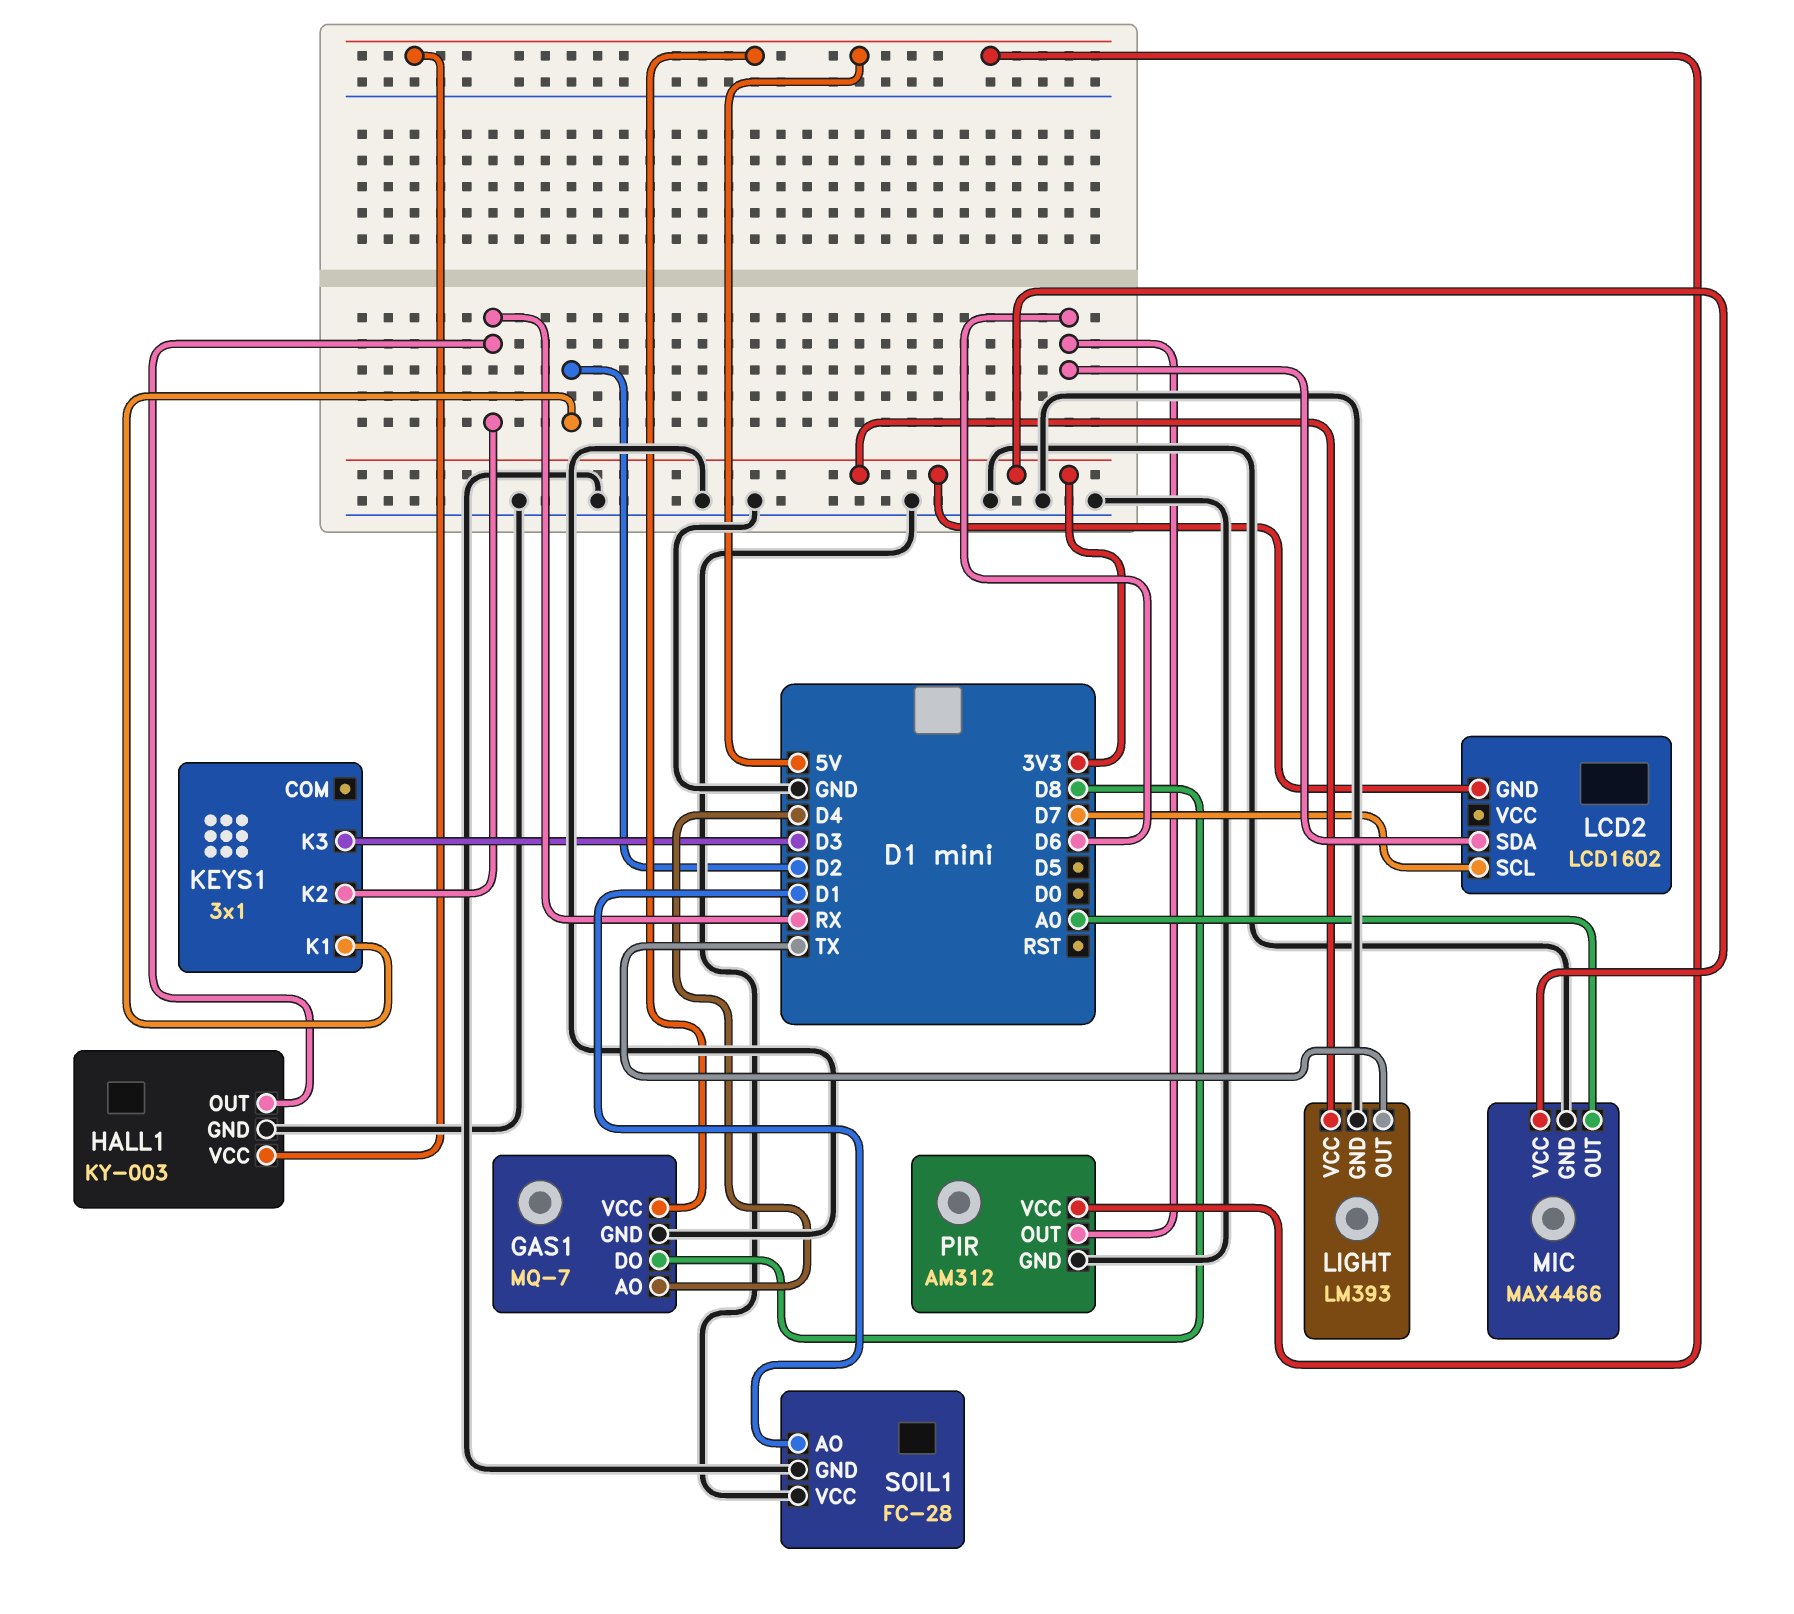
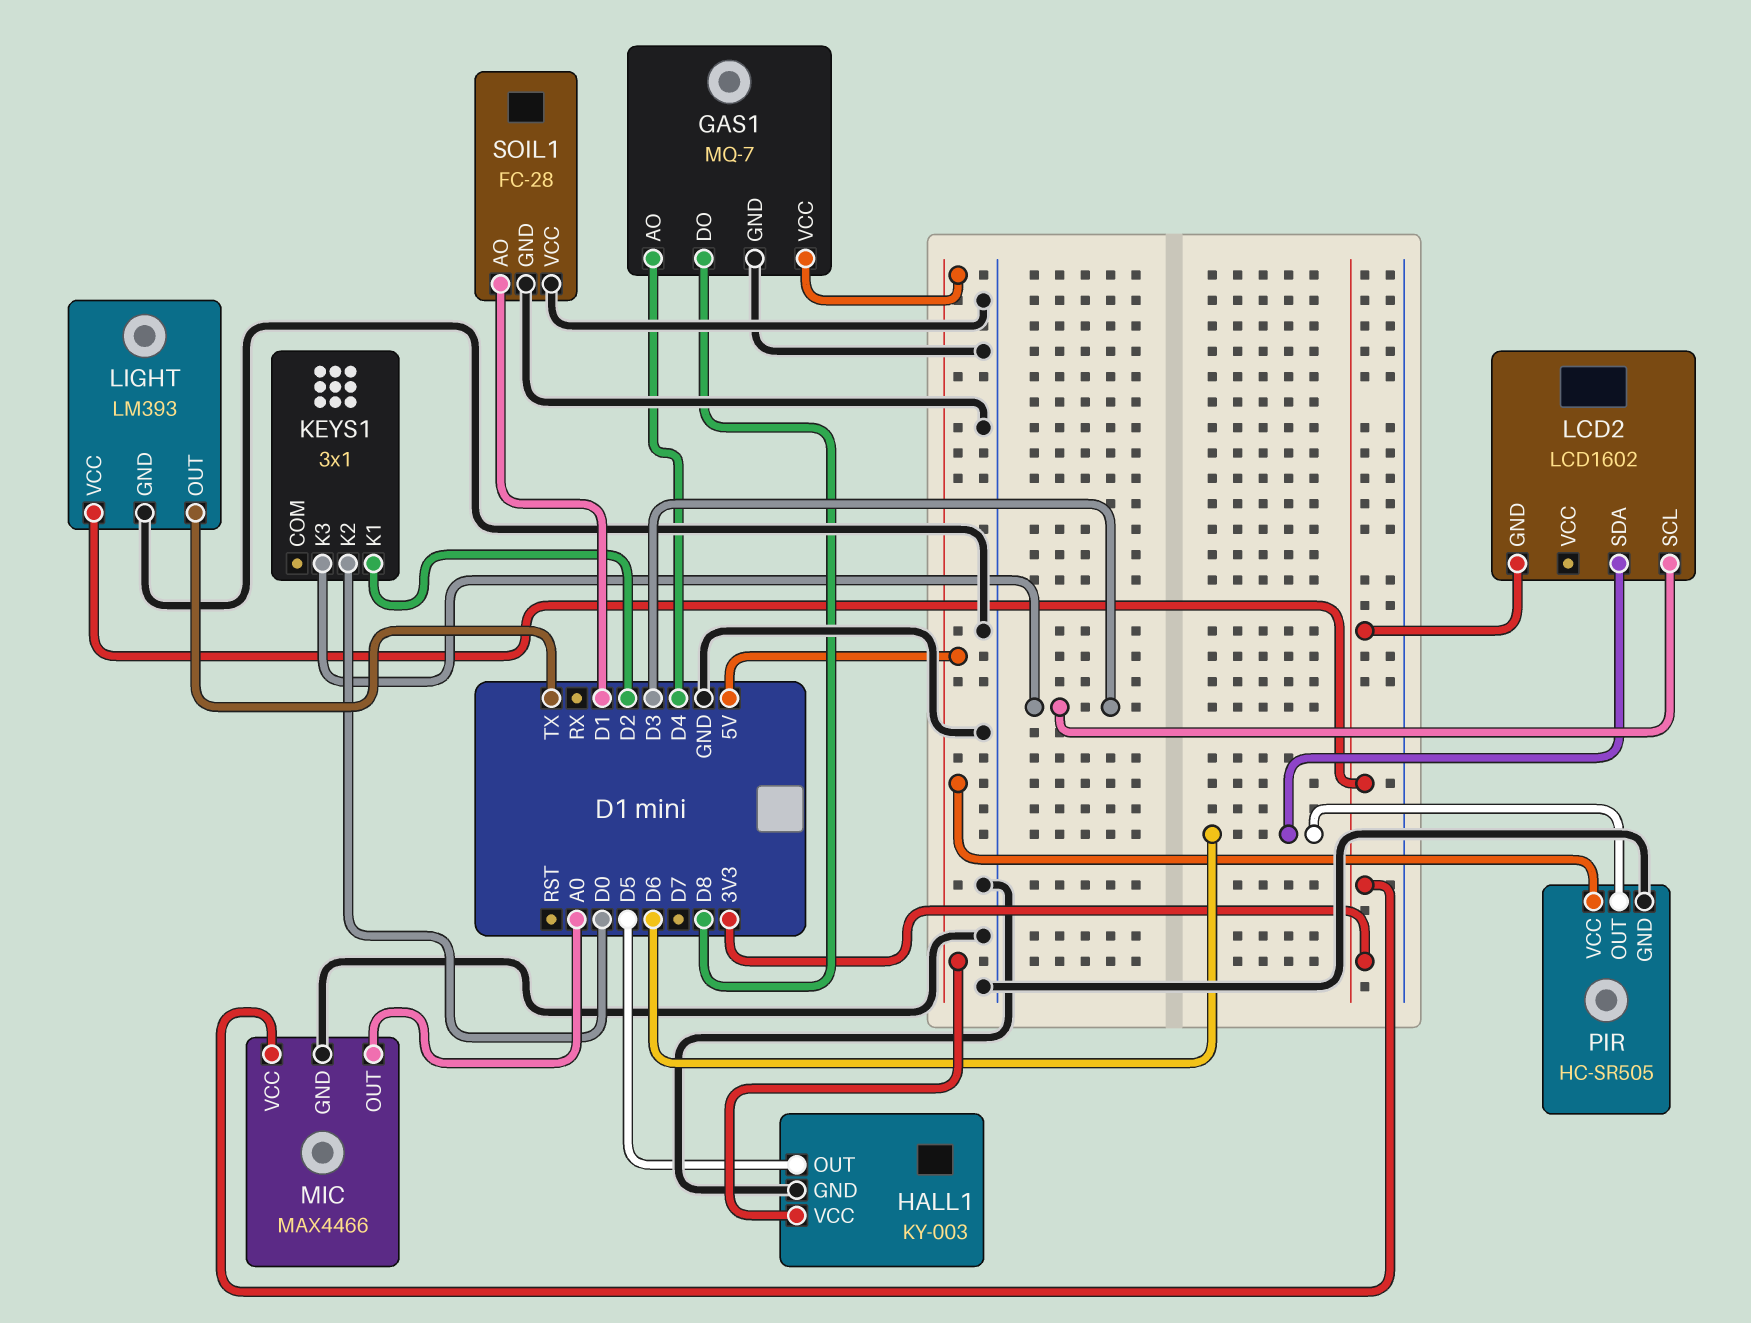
HALL1 pin OUT: RX -> D5
KEYS1 pin K2: RX -> D0
LCD2 pin SCL: D7 -> D3
PIR: AM312 -> HC-SR505

